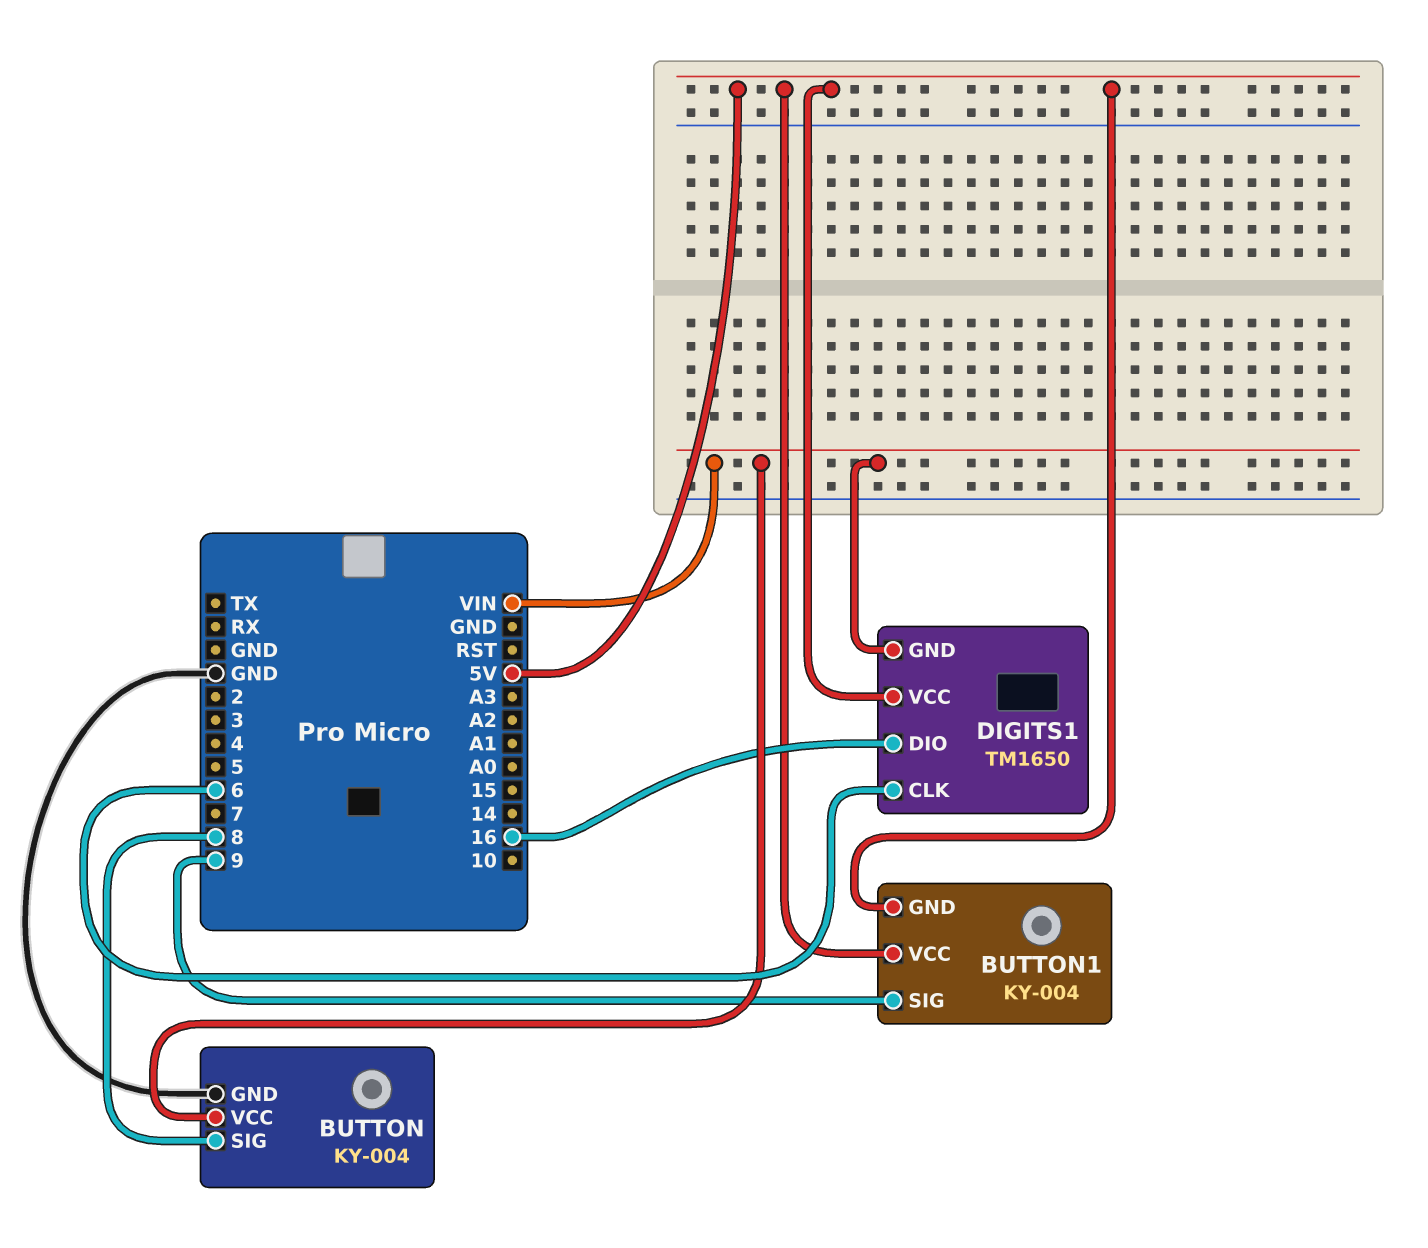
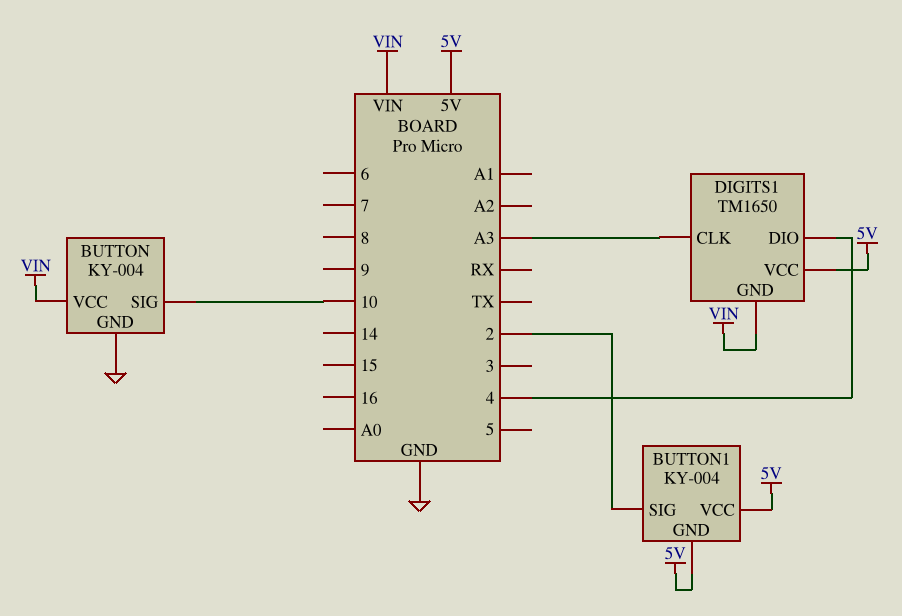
BUTTON pin SIG: 8 -> 10
BUTTON1 pin SIG: 9 -> 2
DIGITS1 pin CLK: 6 -> A3
DIGITS1 pin DIO: 16 -> 4

